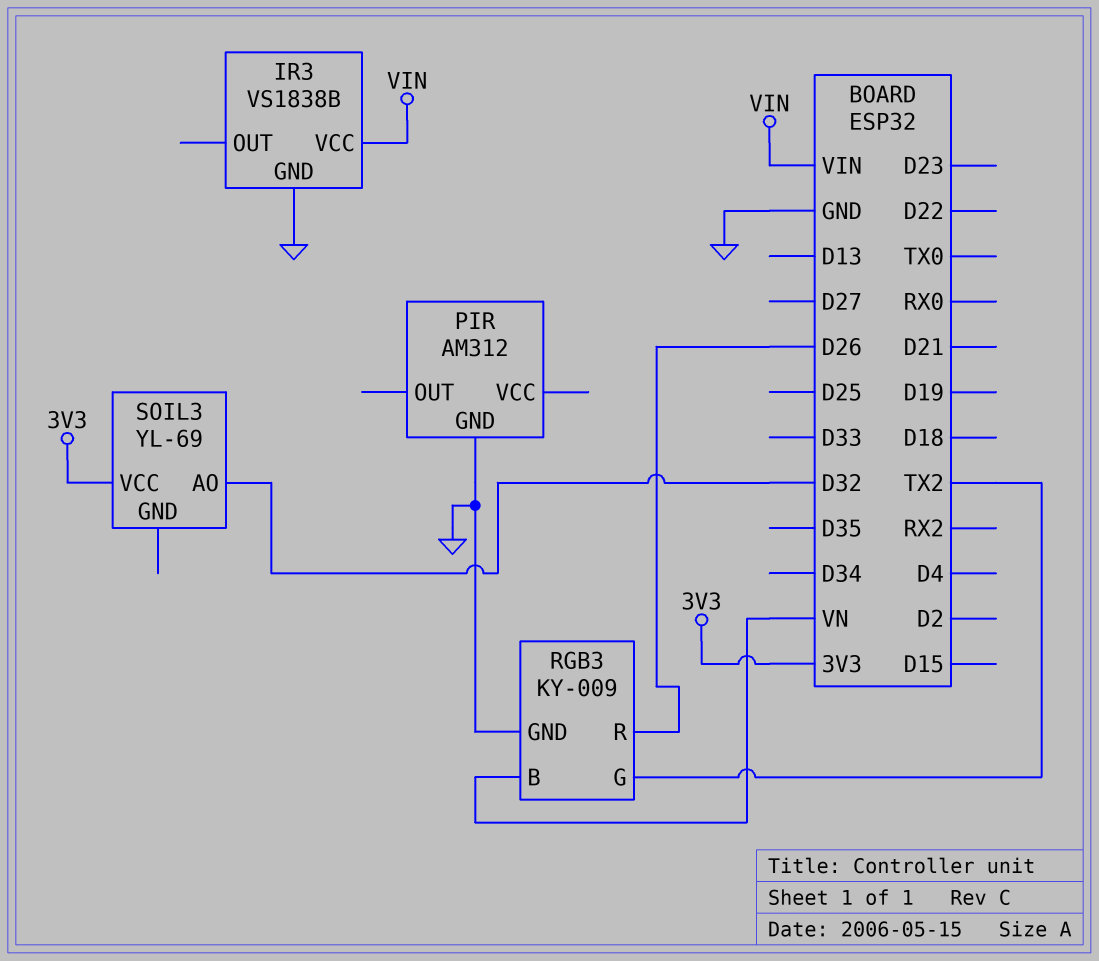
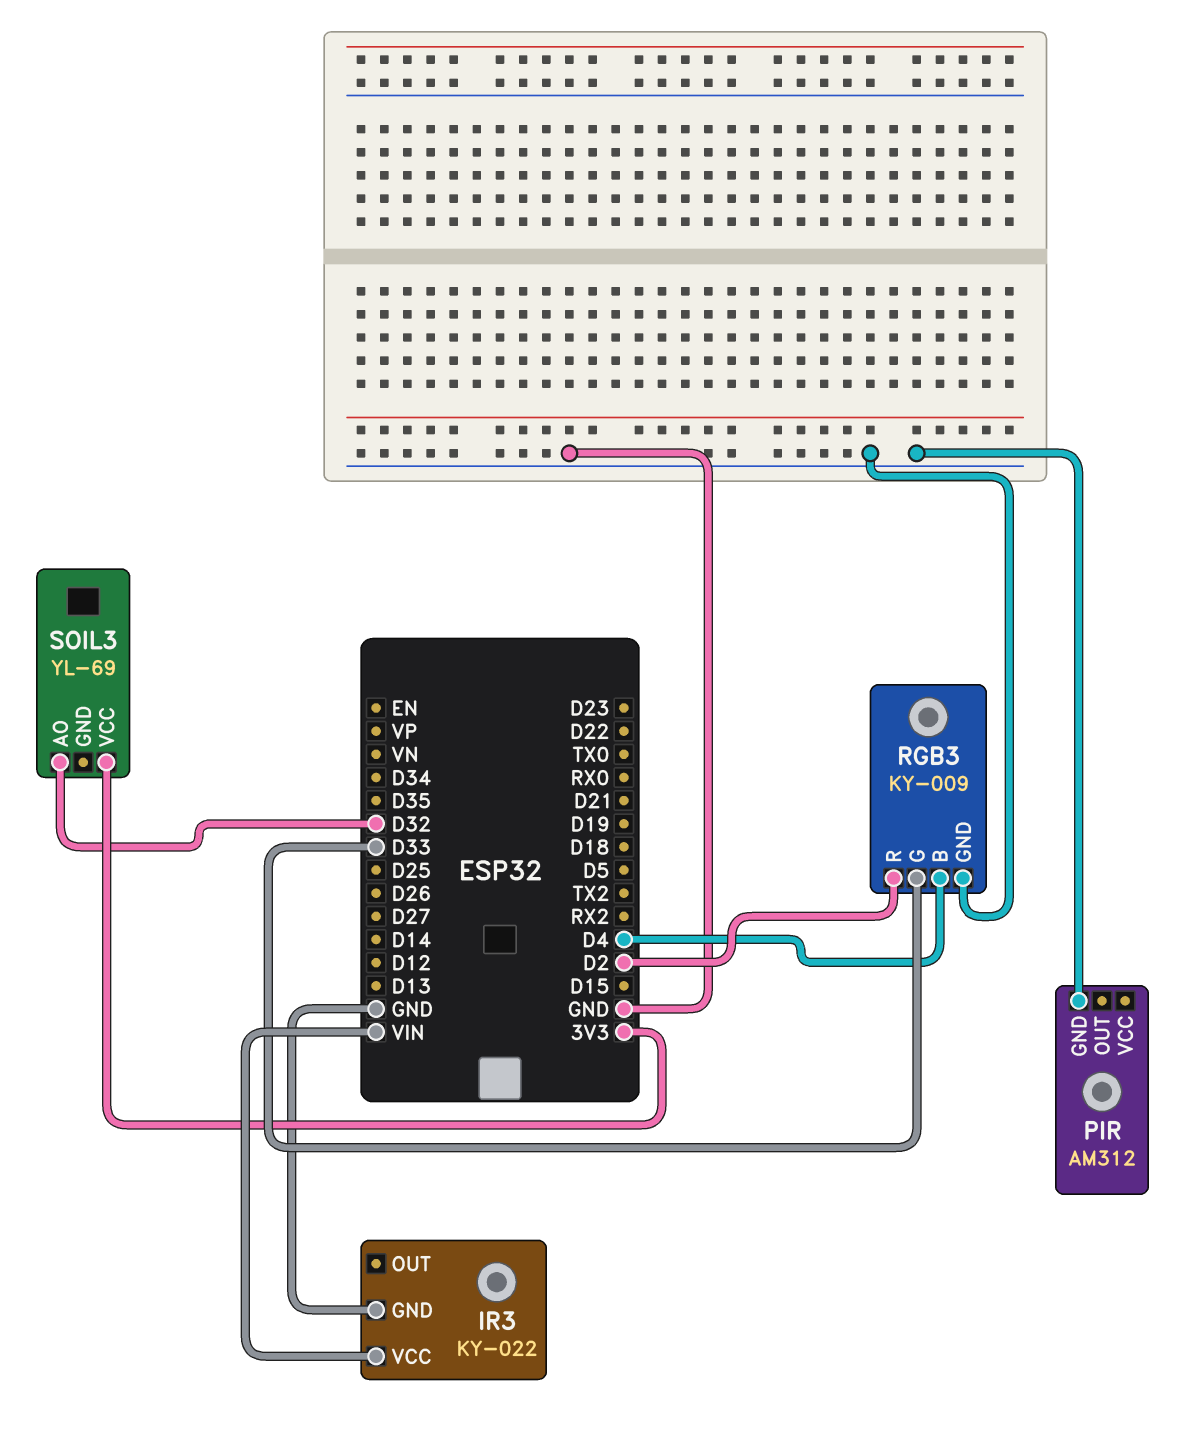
IR3: VS1838B -> KY-022
RGB3 pin B: VN -> D4
RGB3 pin G: TX2 -> D33
RGB3 pin R: D26 -> D2

